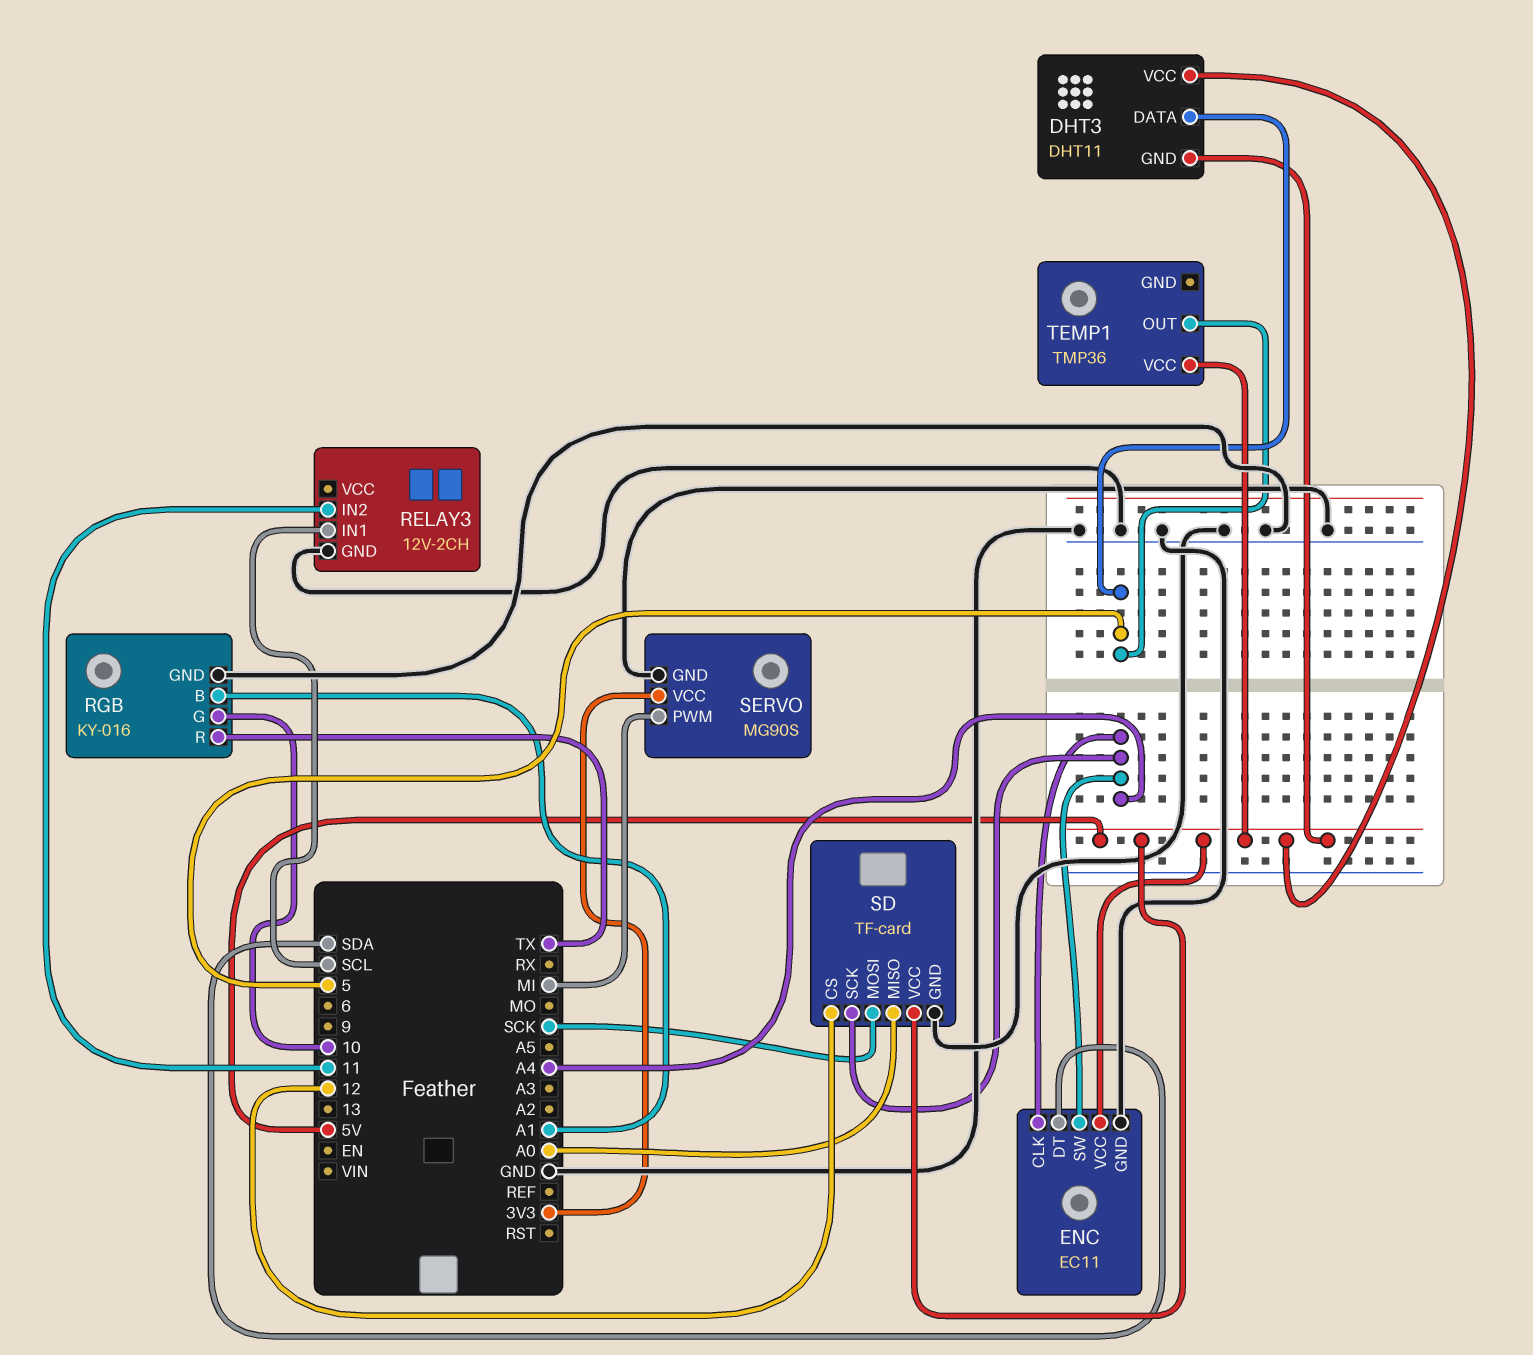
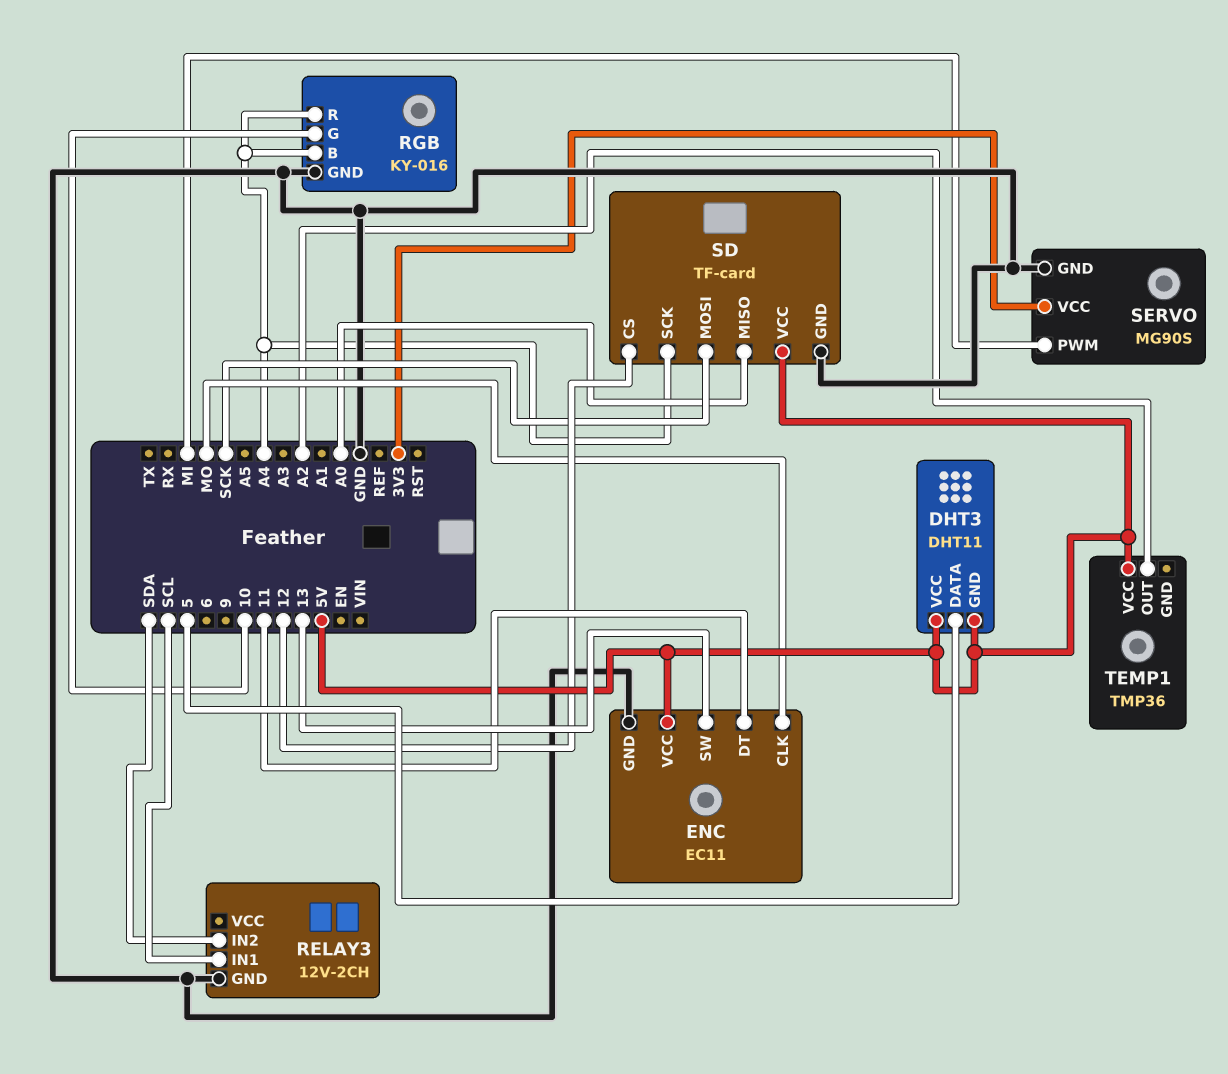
ENC pin CLK: A4 -> MO
ENC pin DT: SDA -> 11
ENC pin SW: A4 -> 13
RELAY3 pin IN2: 11 -> SDA
RGB pin B: A1 -> A4
RGB pin R: TX -> A4
TEMP1 pin OUT: 5 -> A2

